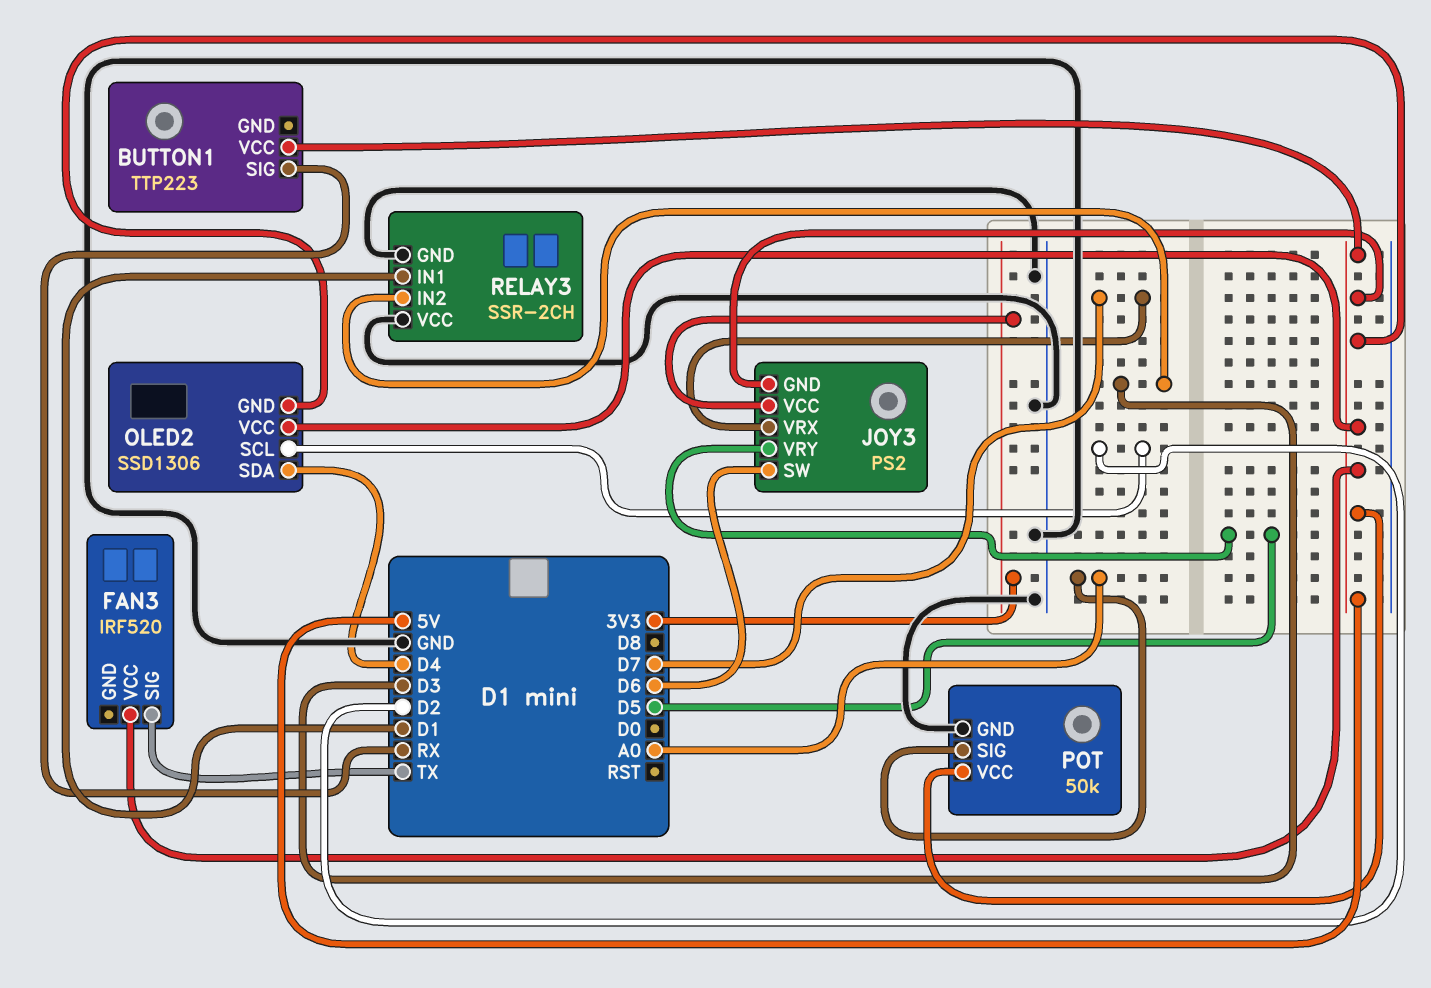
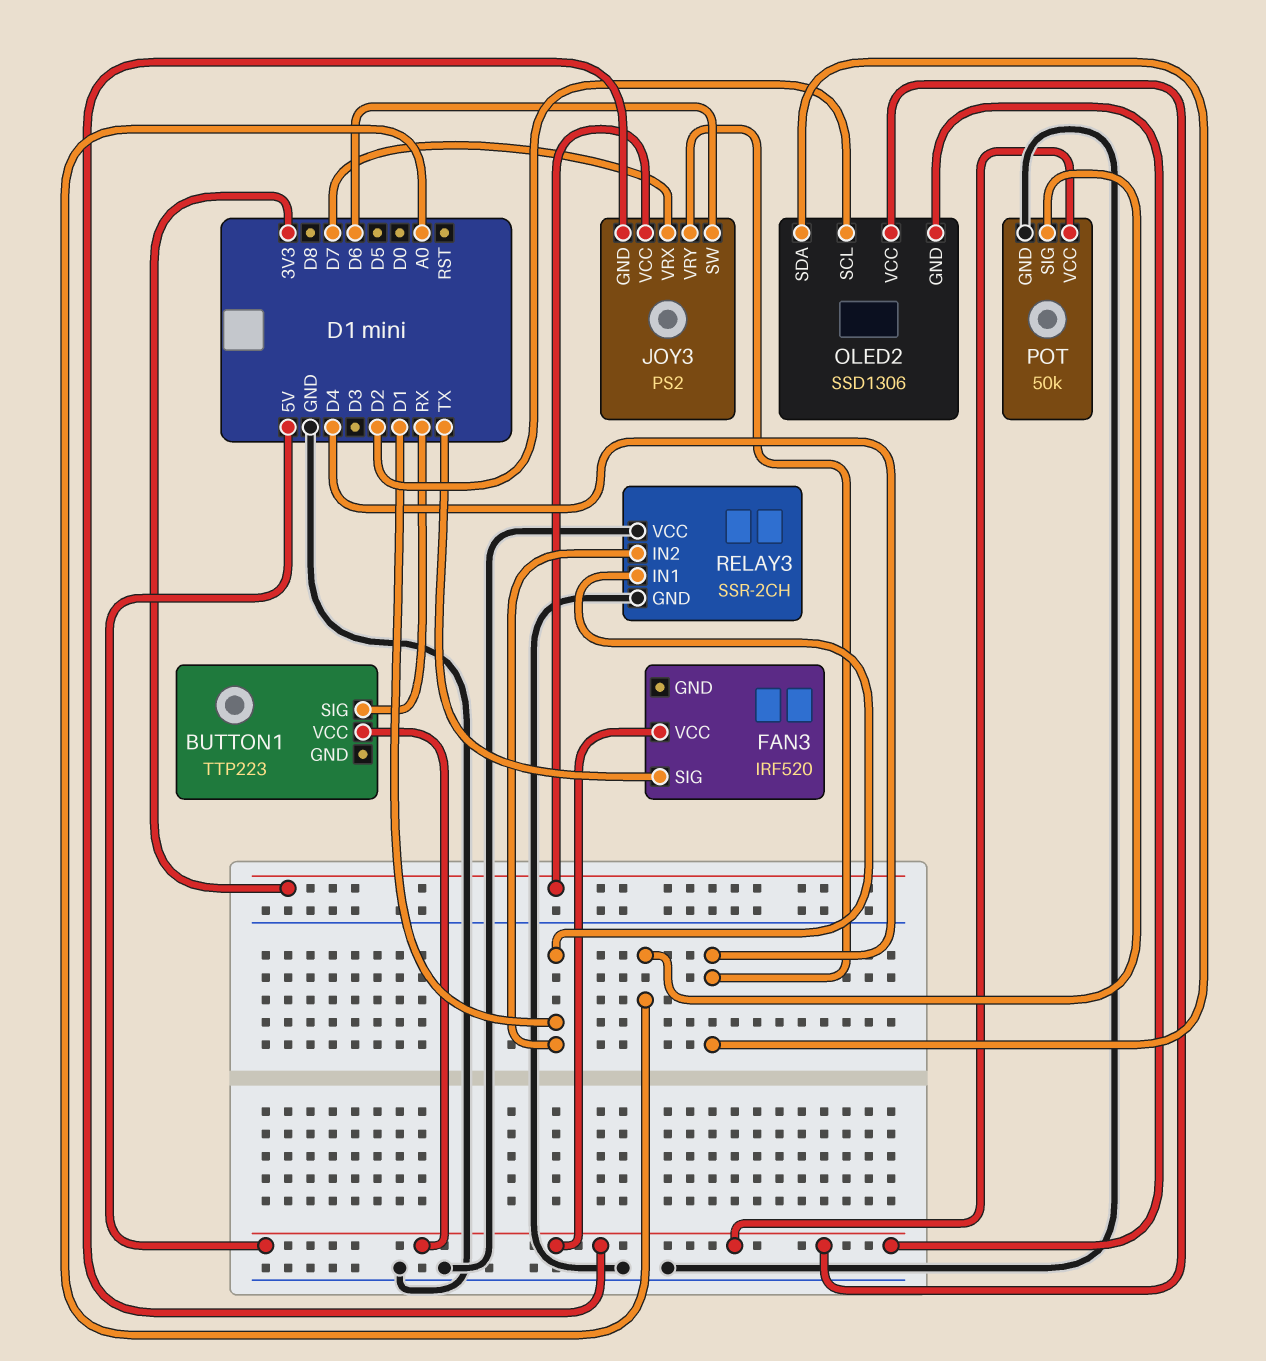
JOY3 pin VRY: D5 -> D4
RELAY3 pin IN2: D3 -> D1

